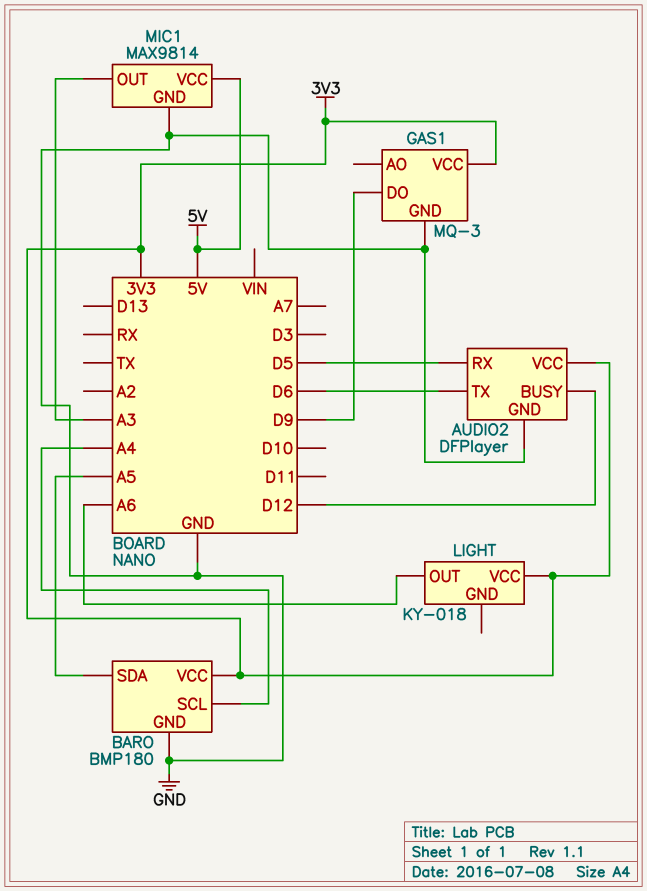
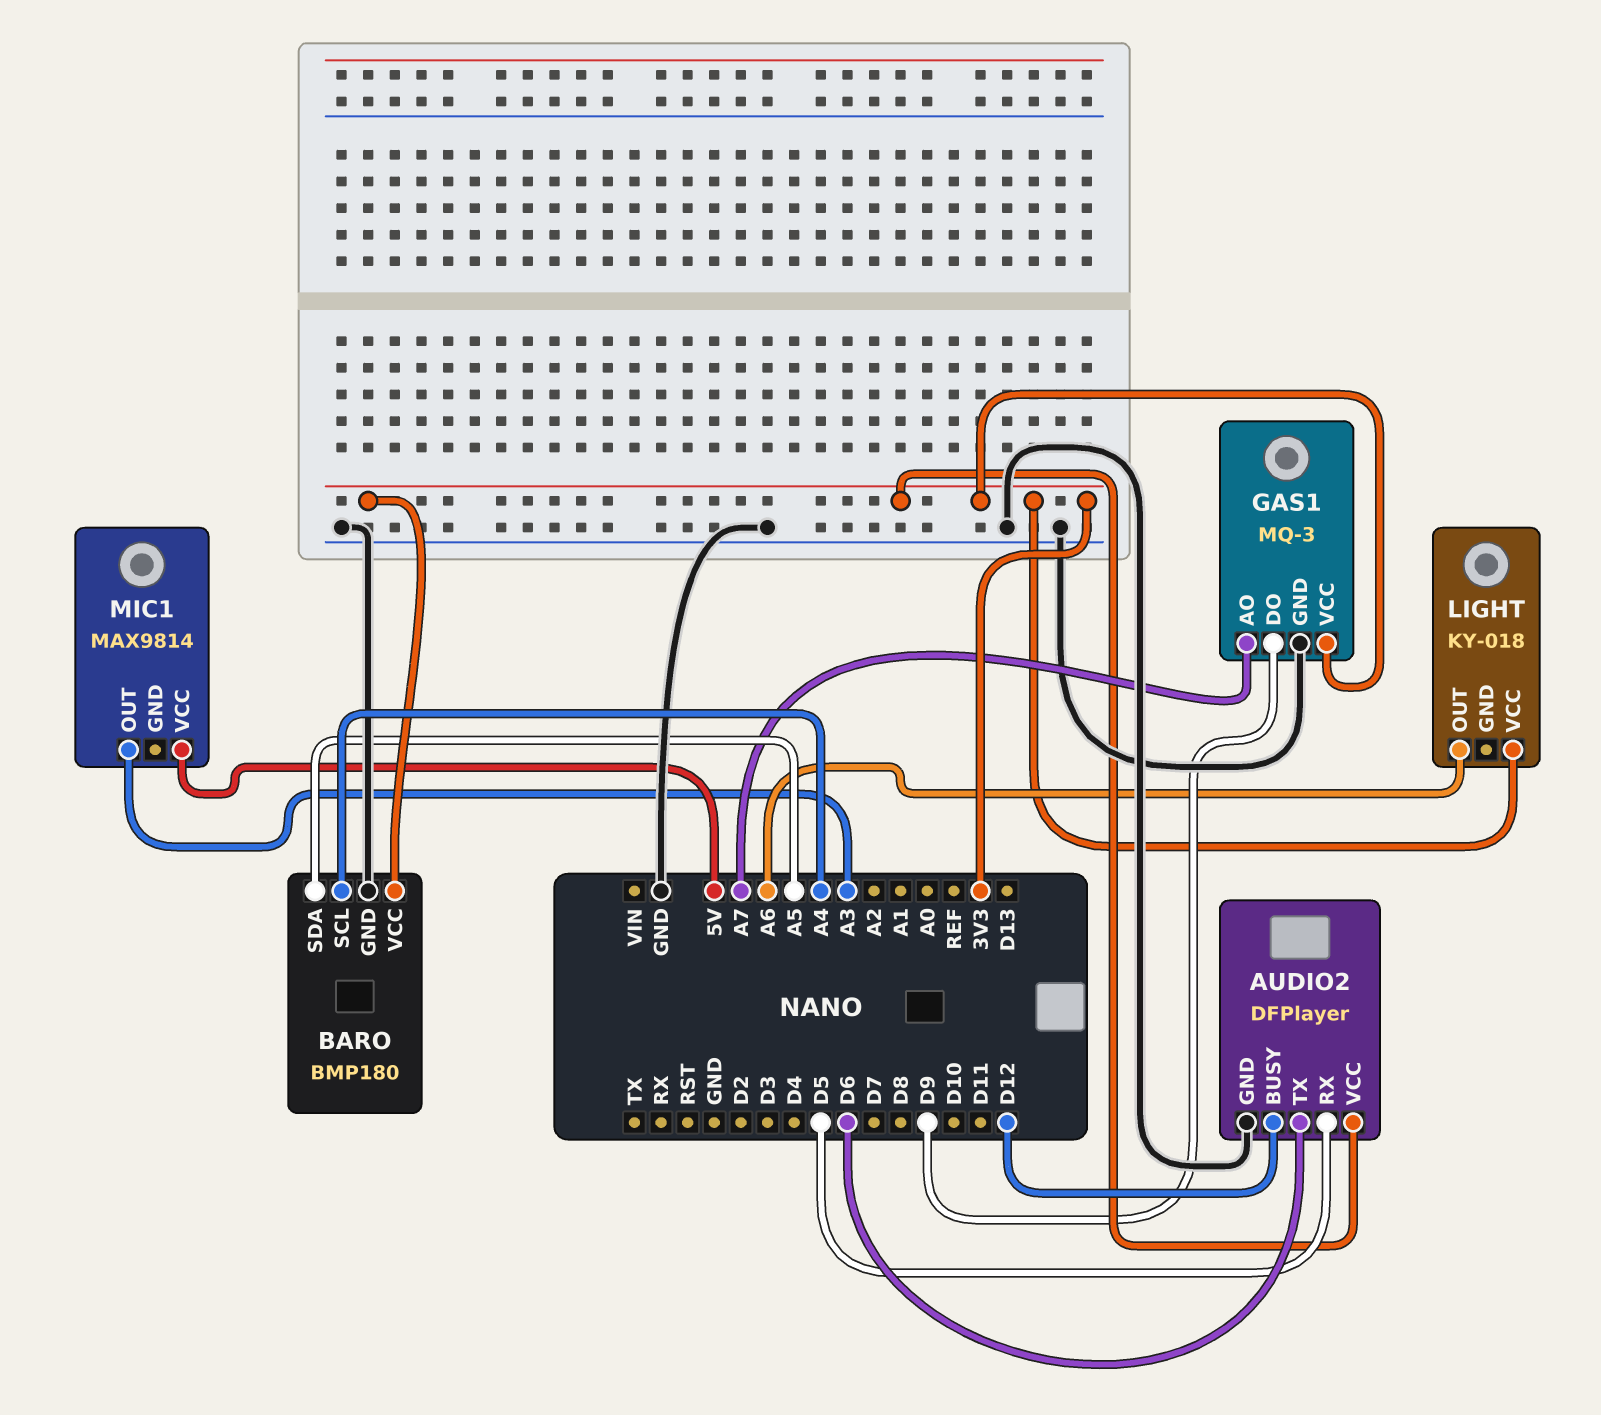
GAS1 pin AO: none -> A7
MIC1 pin GND: GND -> none

